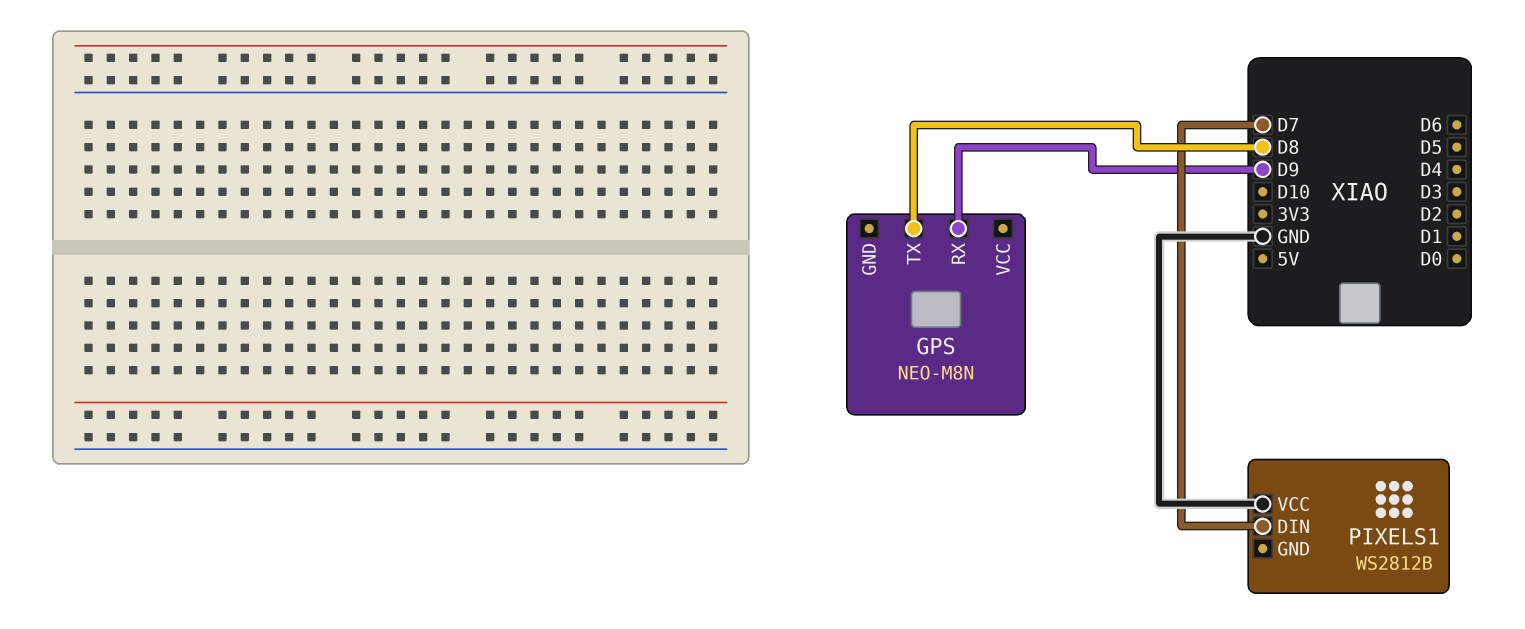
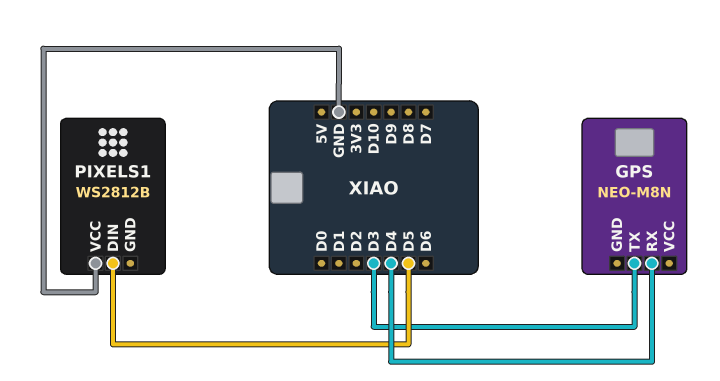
GPS pin RX: D9 -> D4
GPS pin TX: D8 -> D3
PIXELS1 pin DIN: D7 -> D5

